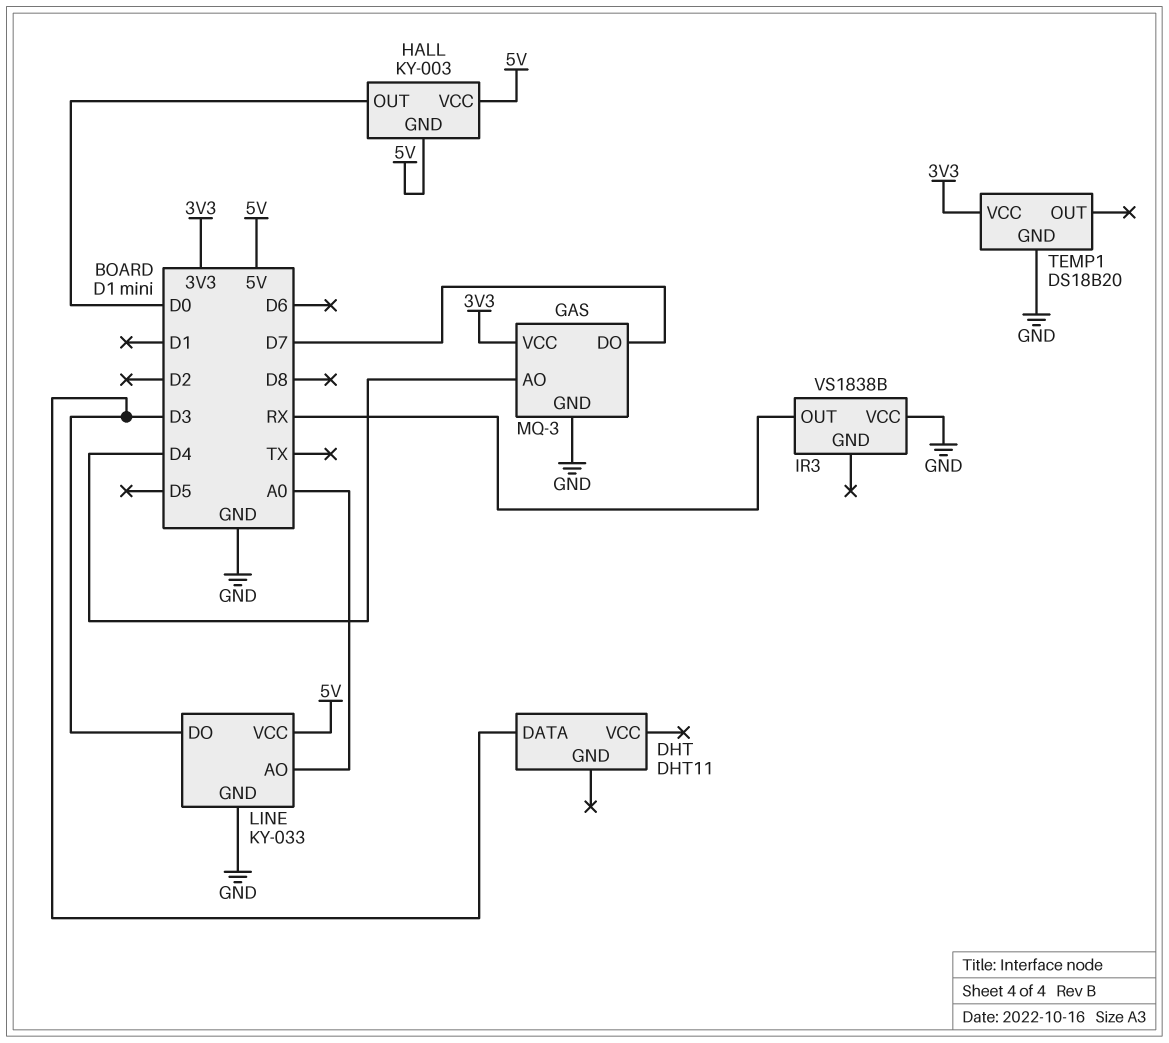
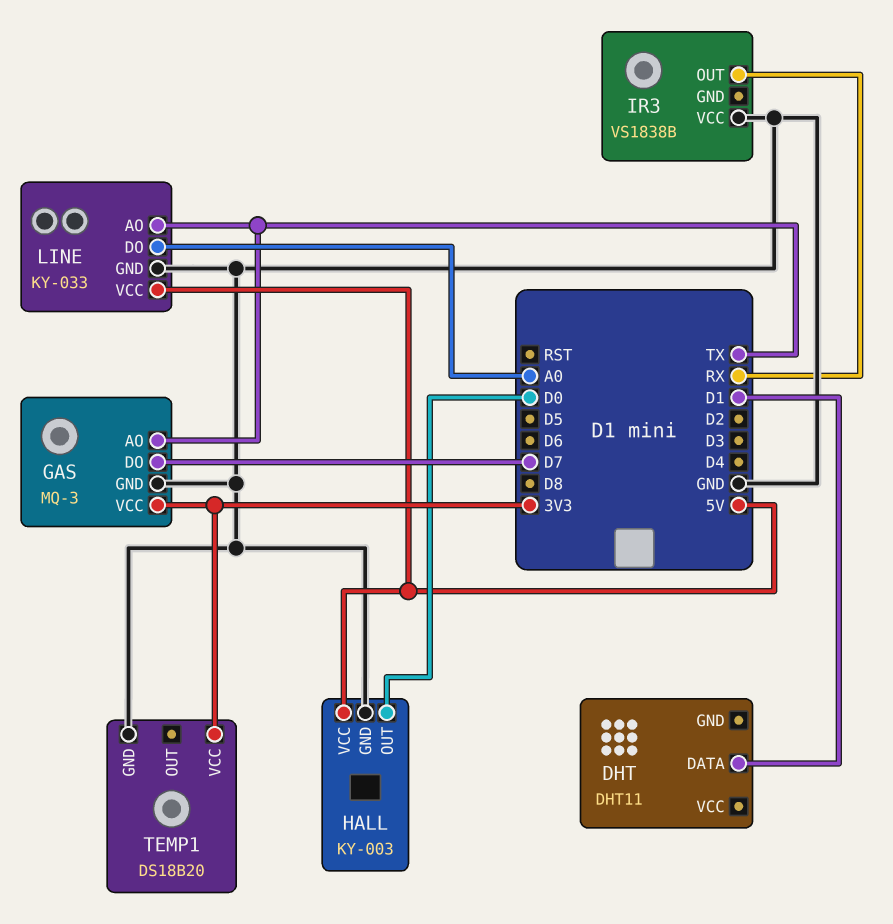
DHT pin DATA: D3 -> D1
GAS pin AO: D4 -> TX
HALL pin GND: 5V -> GND
LINE pin AO: A0 -> TX
LINE pin DO: D3 -> A0

